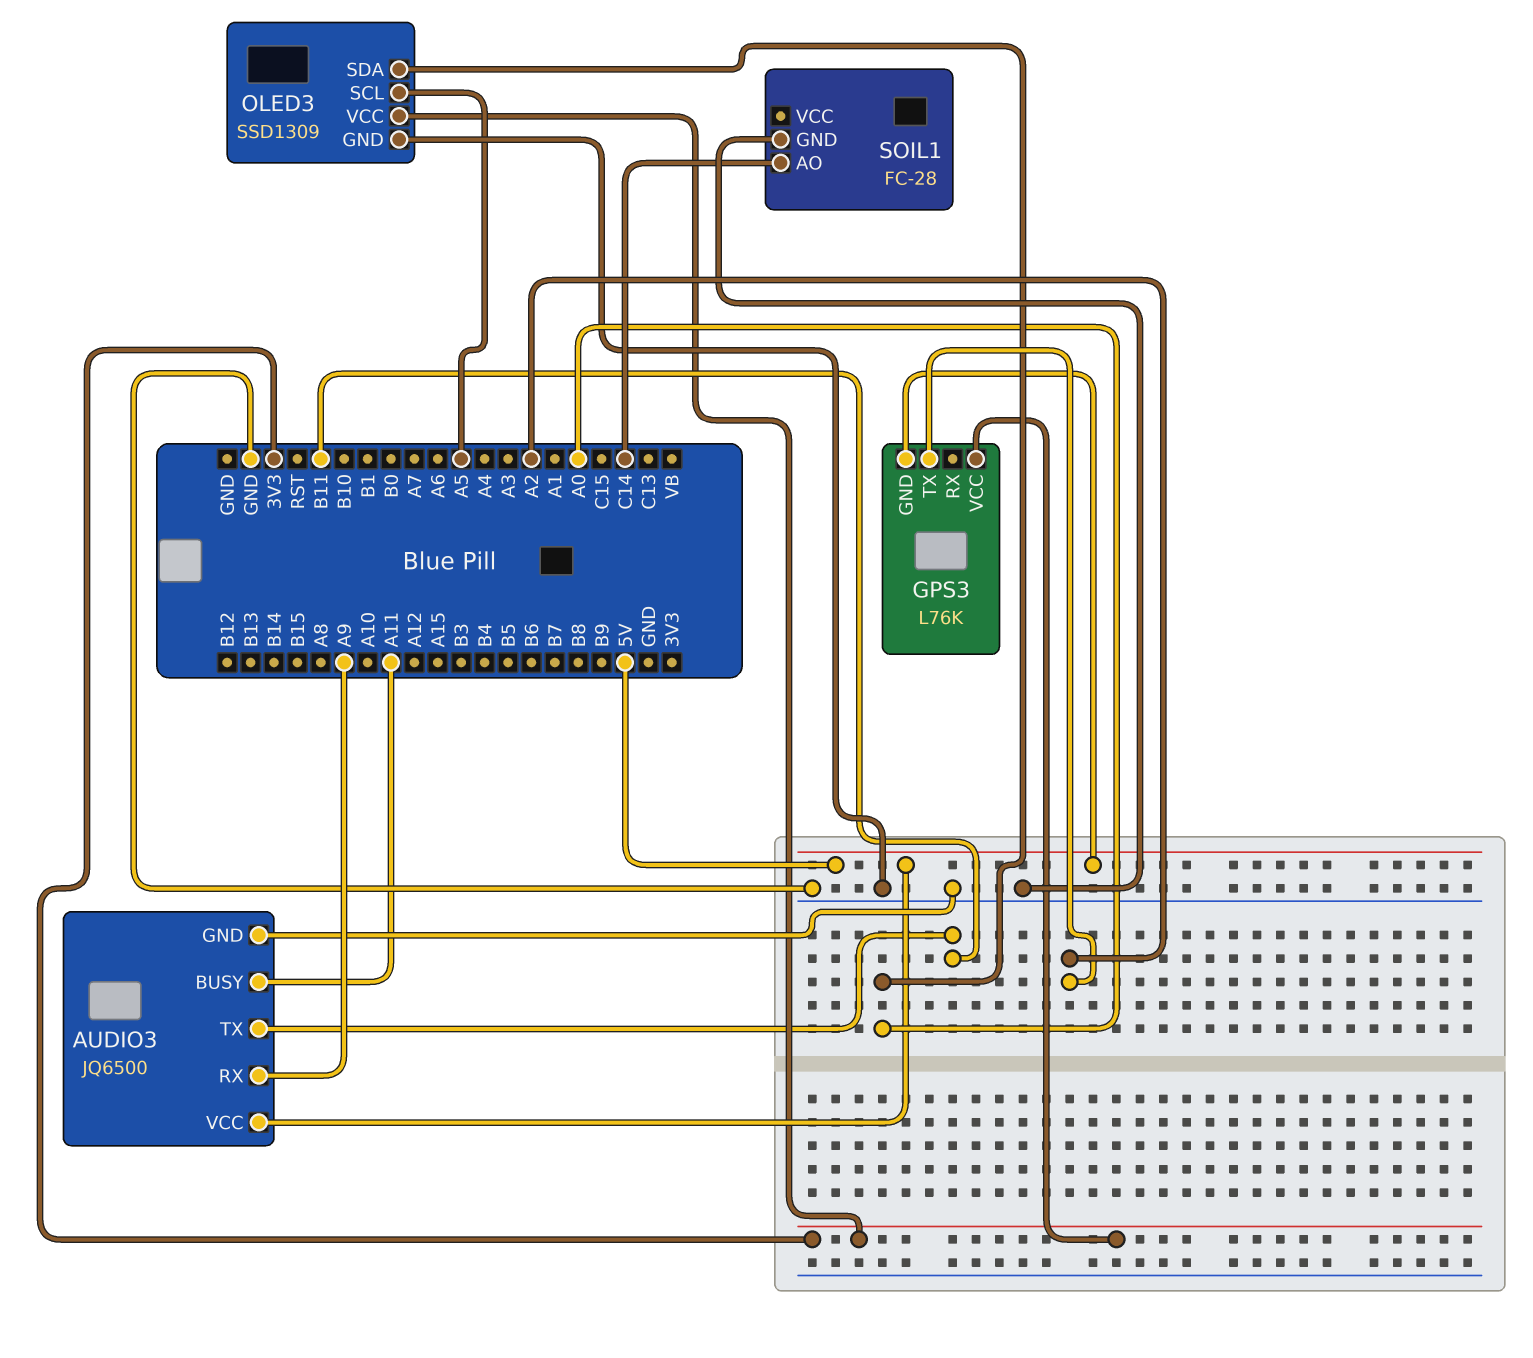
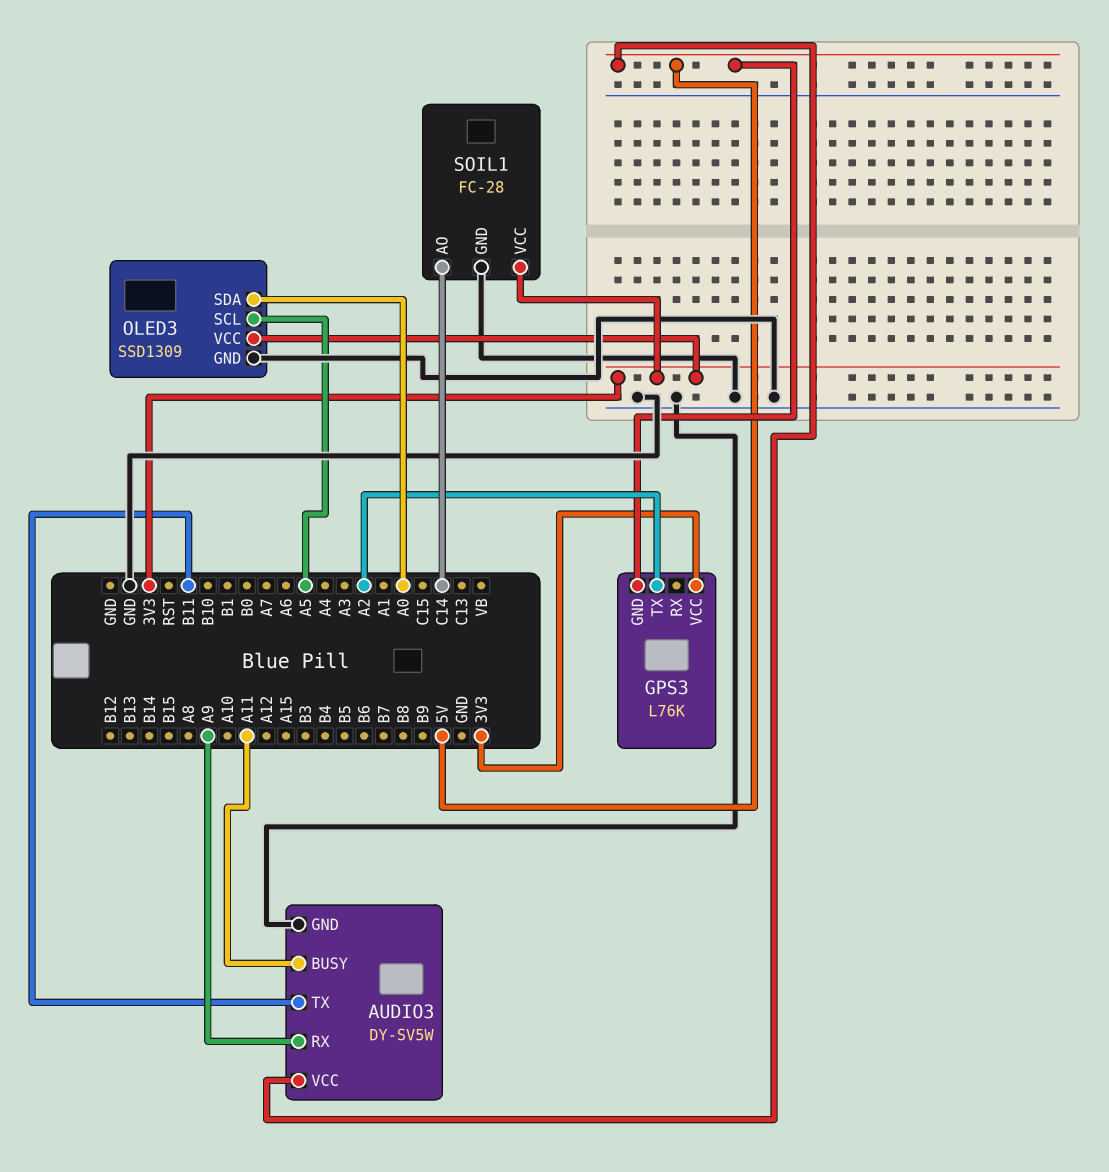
AUDIO3: JQ6500 -> DY-SV5W
SOIL1 pin VCC: none -> 3V3

